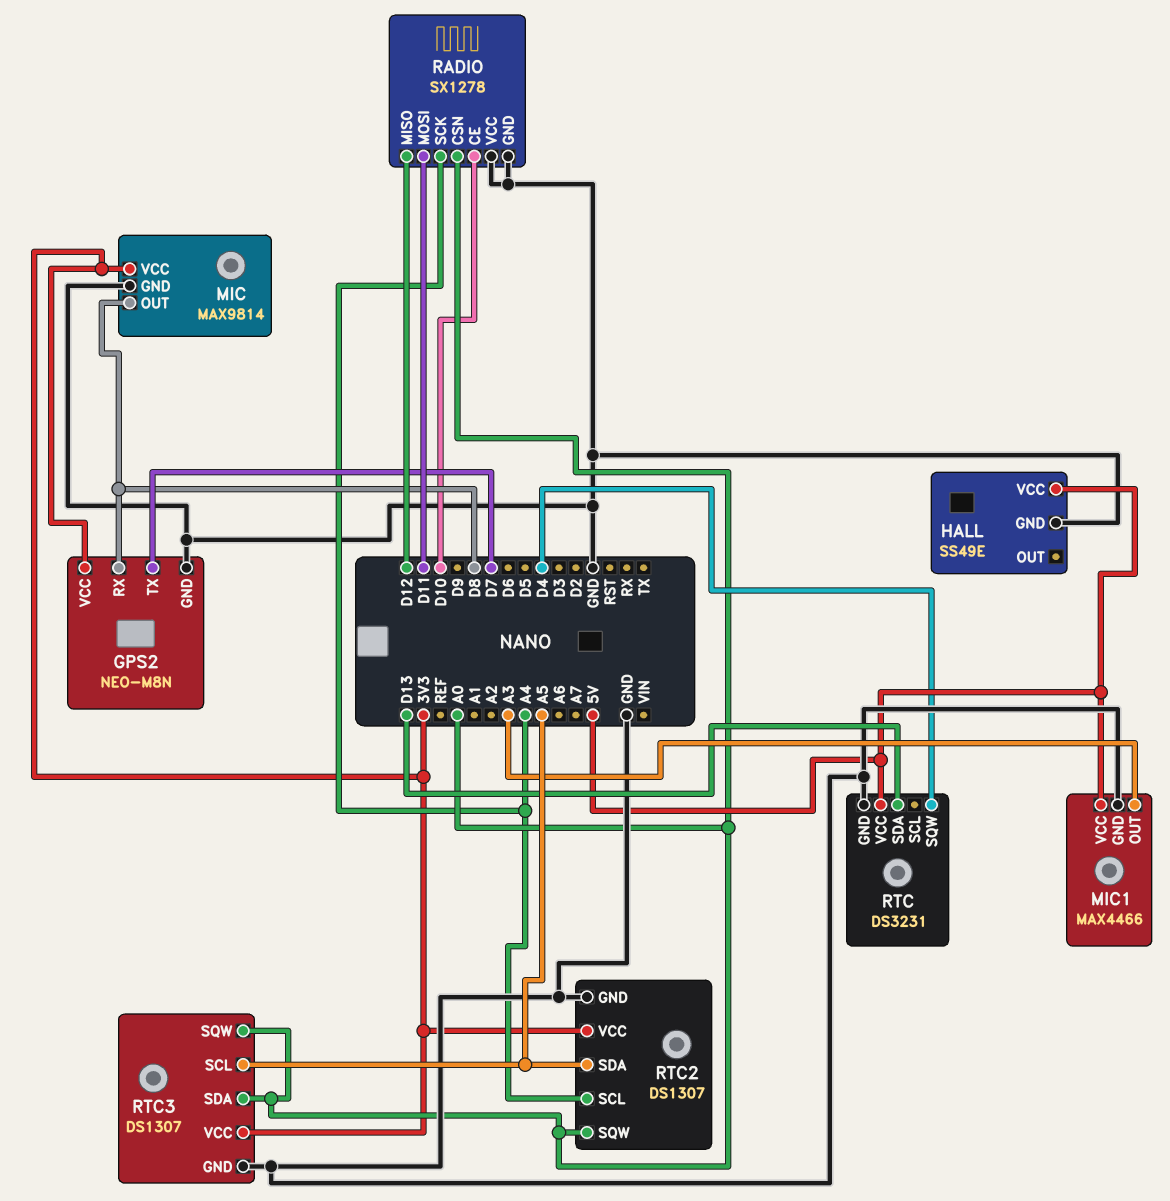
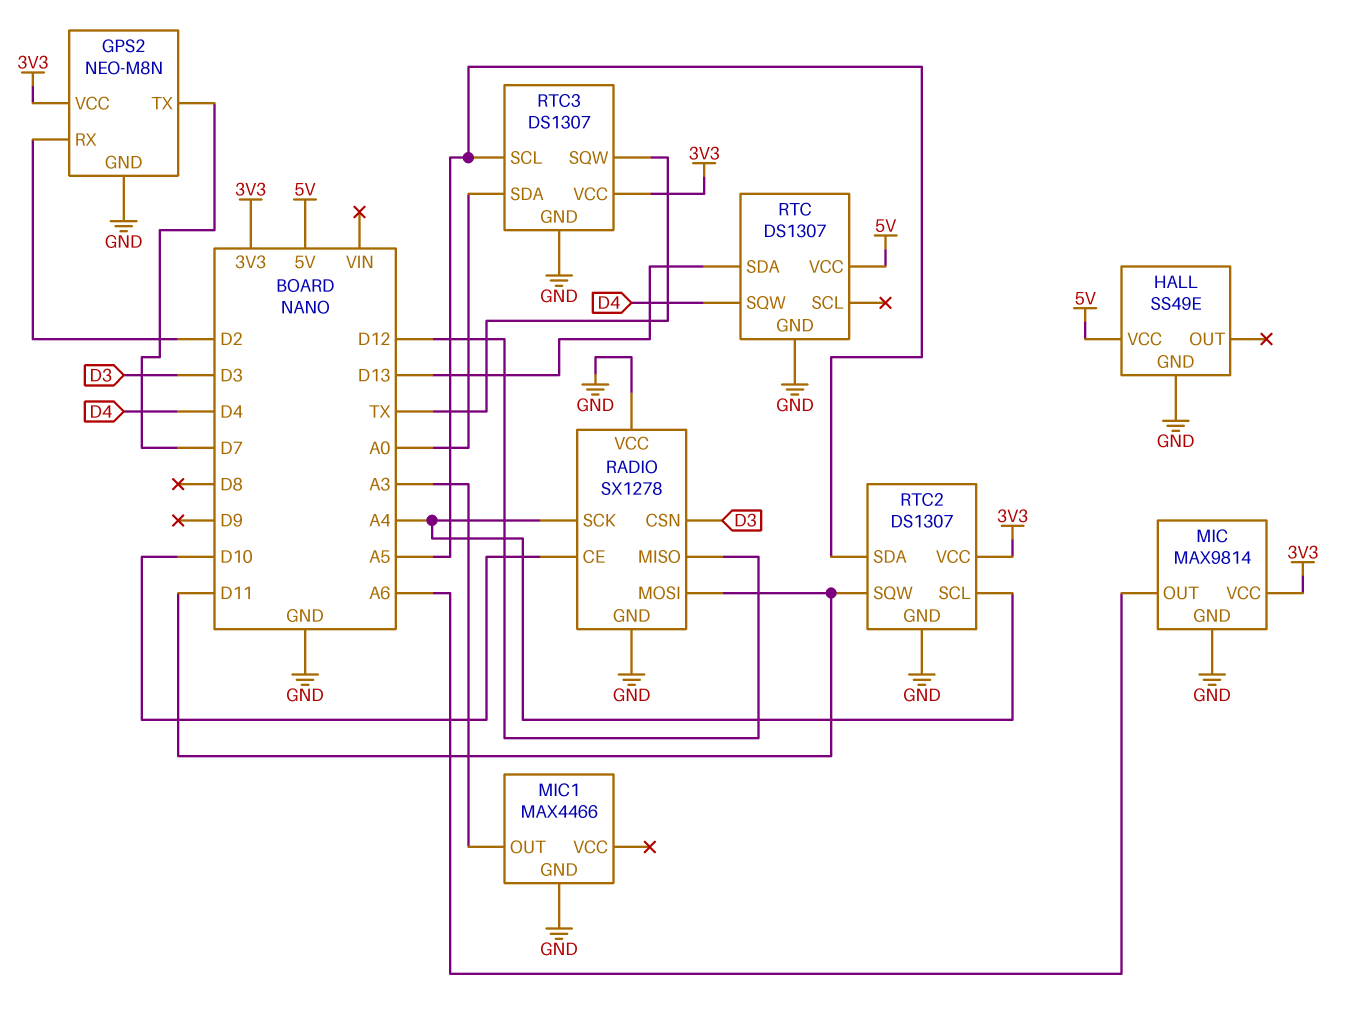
GPS2 pin RX: D8 -> D2
MIC pin OUT: D8 -> A6
MIC1 pin VCC: 5V -> none
RADIO pin CSN: A0 -> D3
RTC: DS3231 -> DS1307
RTC2 pin SQW: A0 -> D11
RTC3 pin SQW: A0 -> TX

